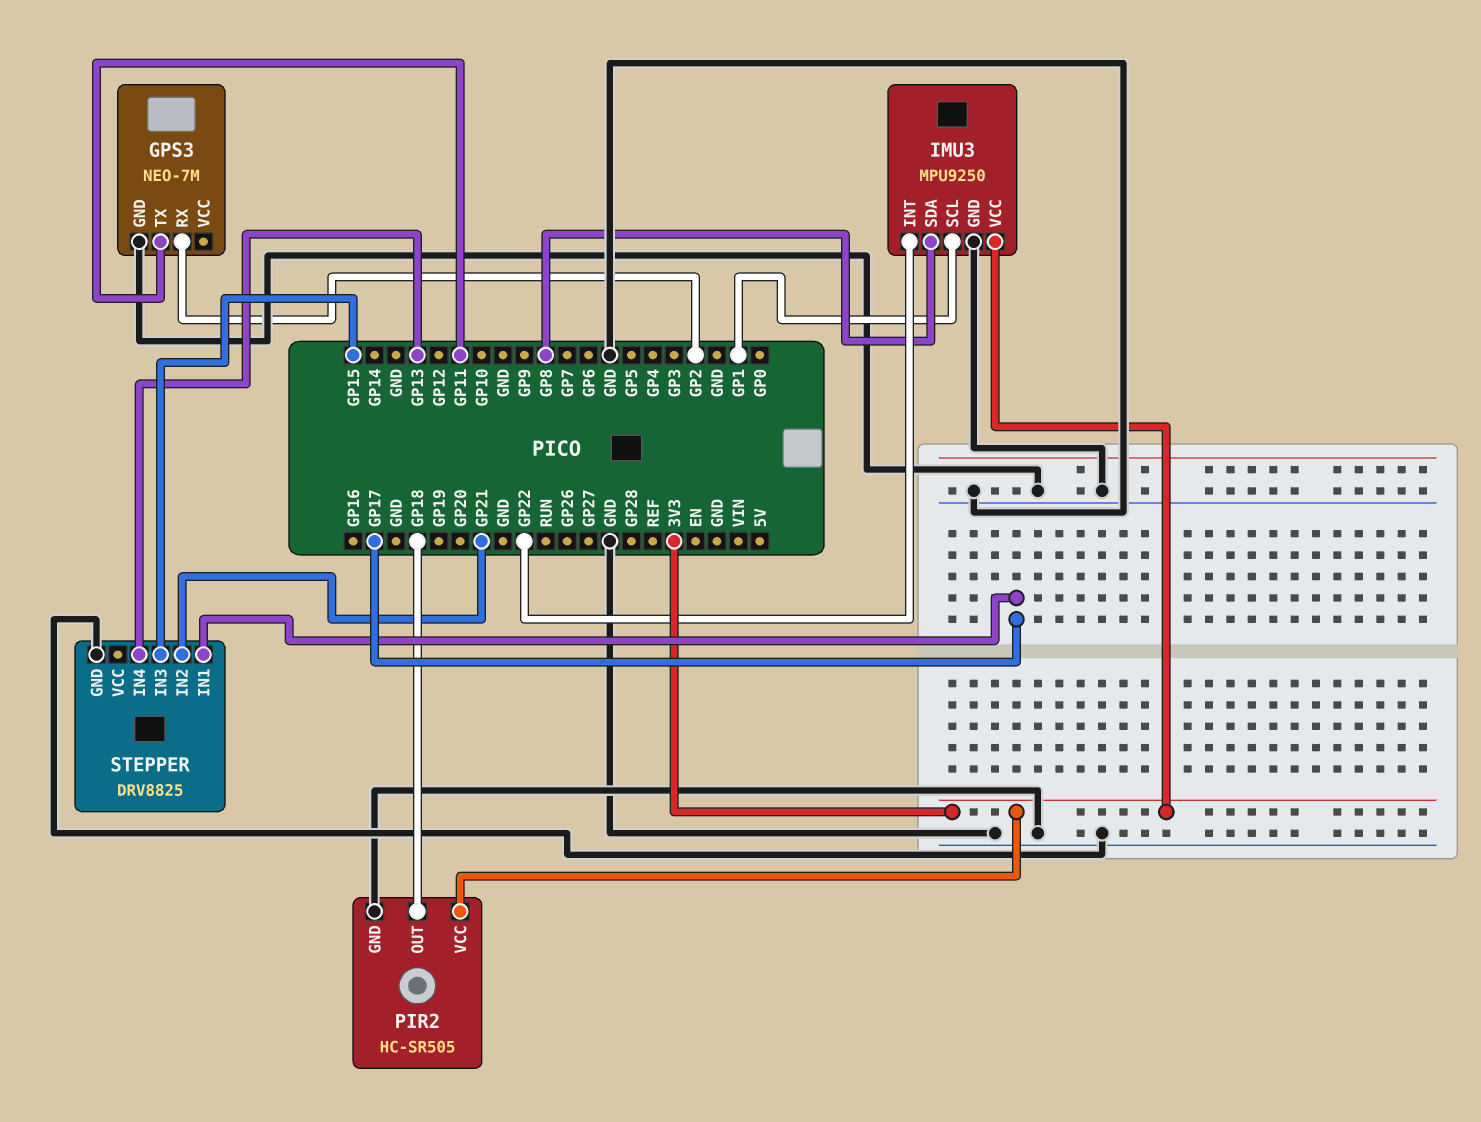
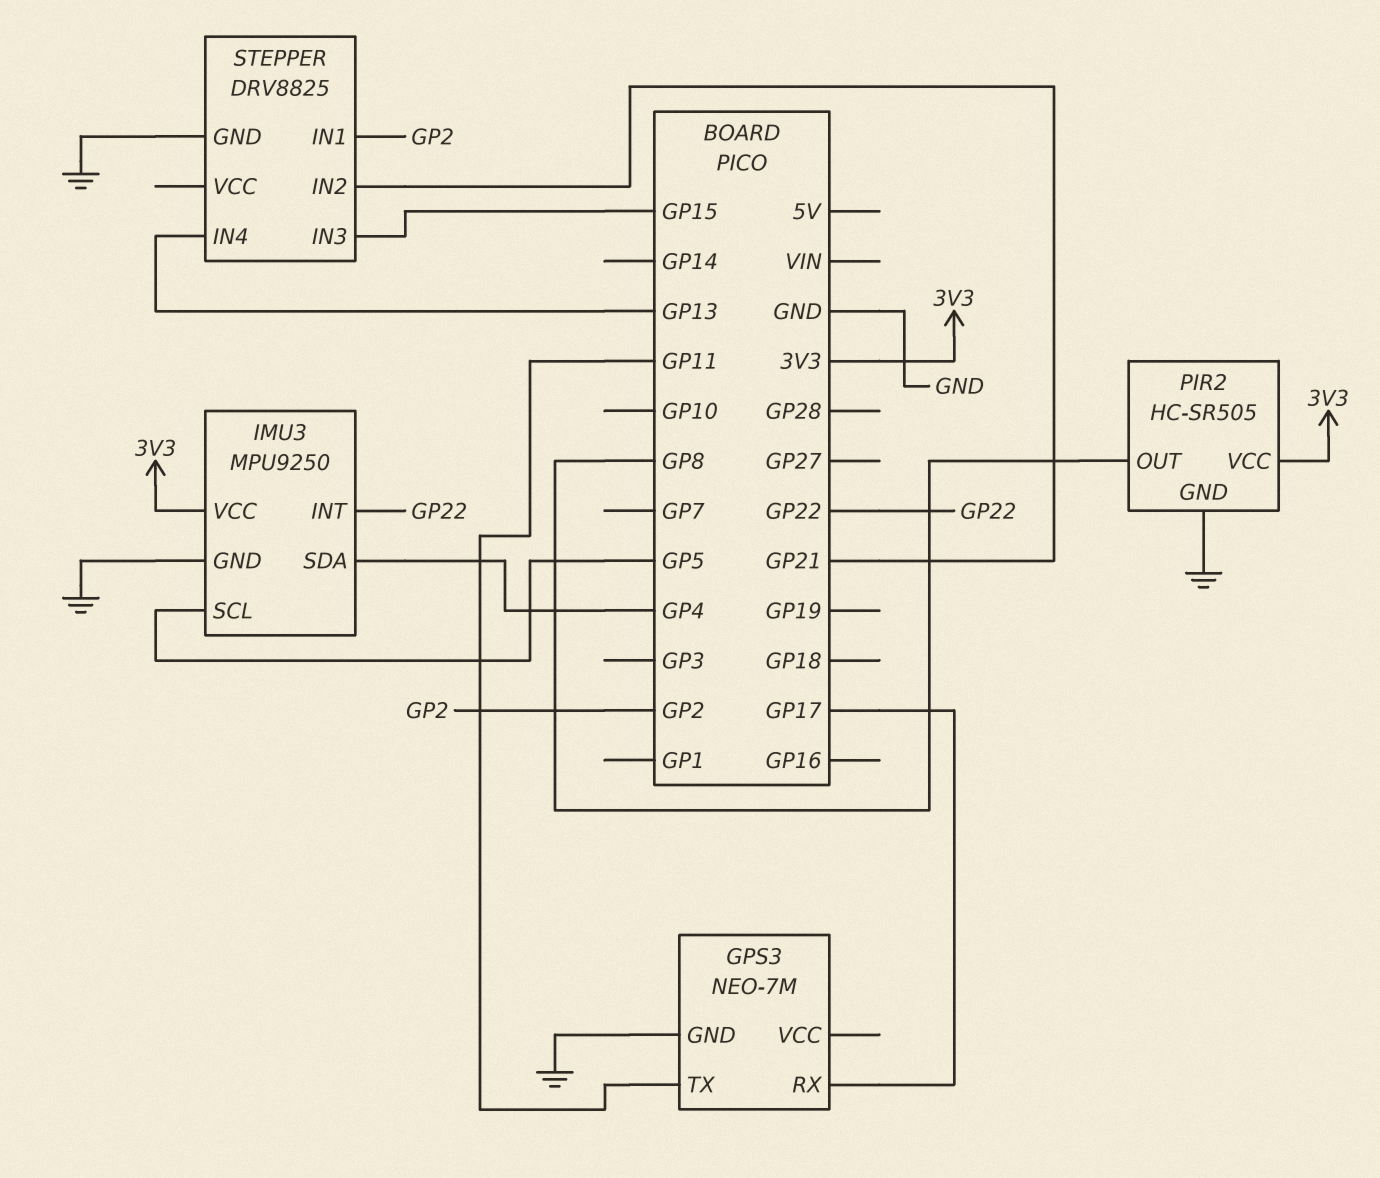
GPS3 pin RX: GP2 -> GP17
IMU3 pin SCL: GP1 -> GP5
IMU3 pin SDA: GP8 -> GP4
PIR2 pin OUT: GP18 -> GP8
STEPPER pin IN1: GP17 -> GP2

